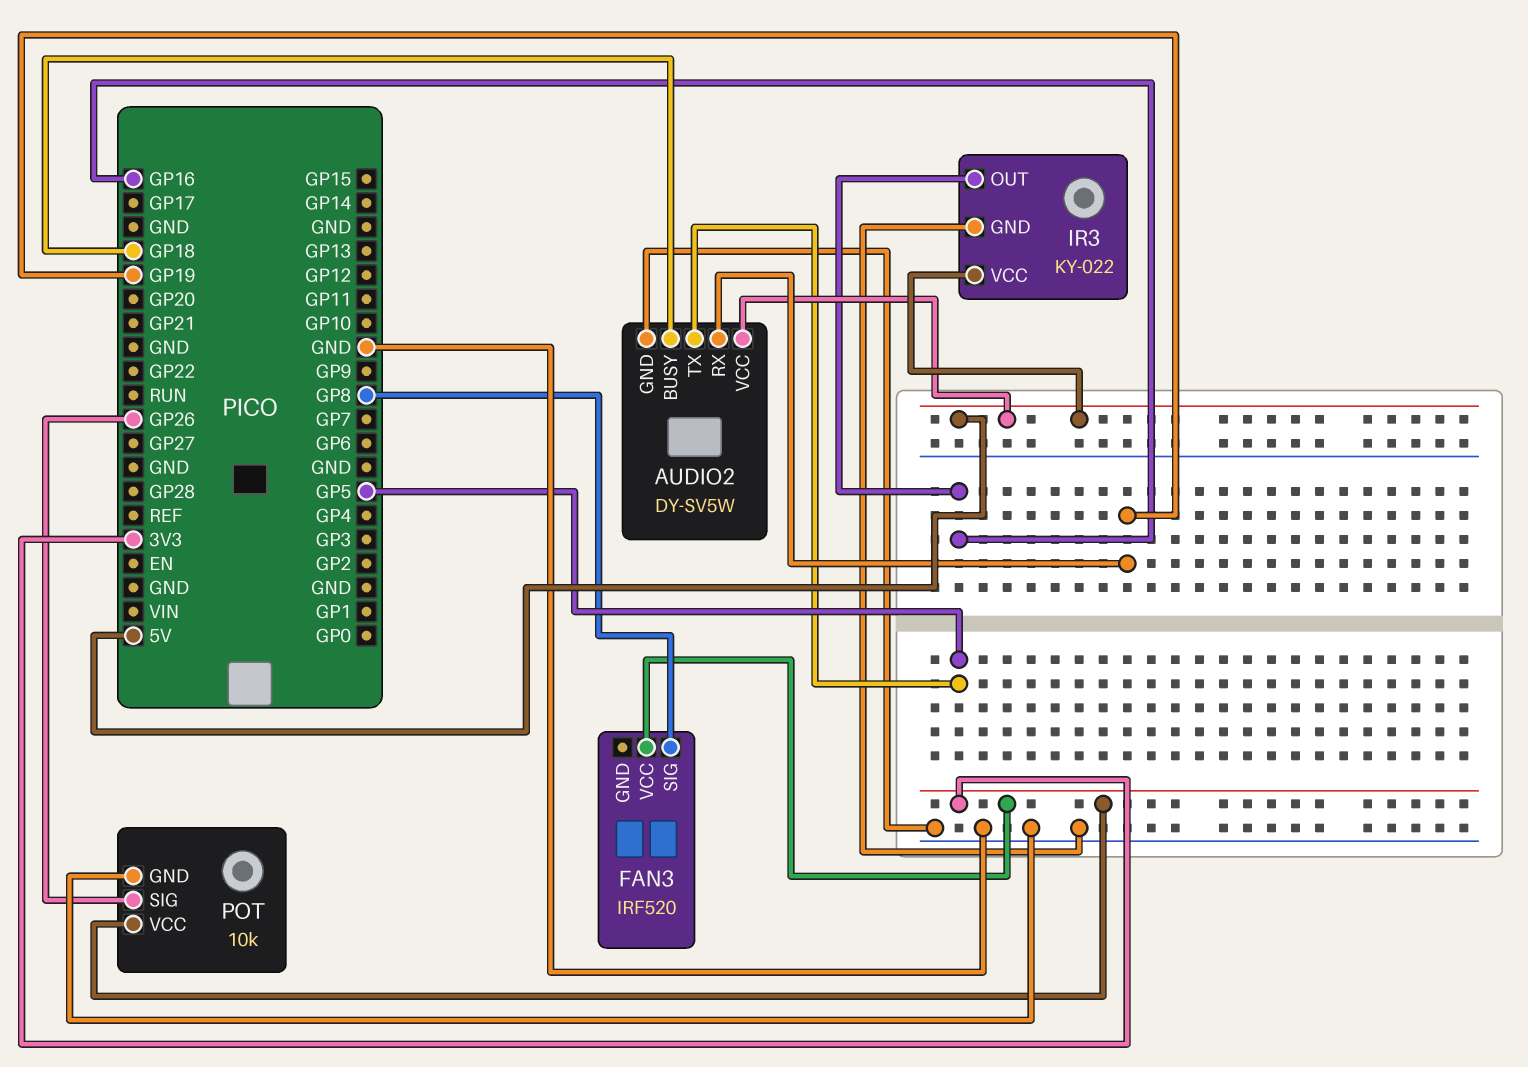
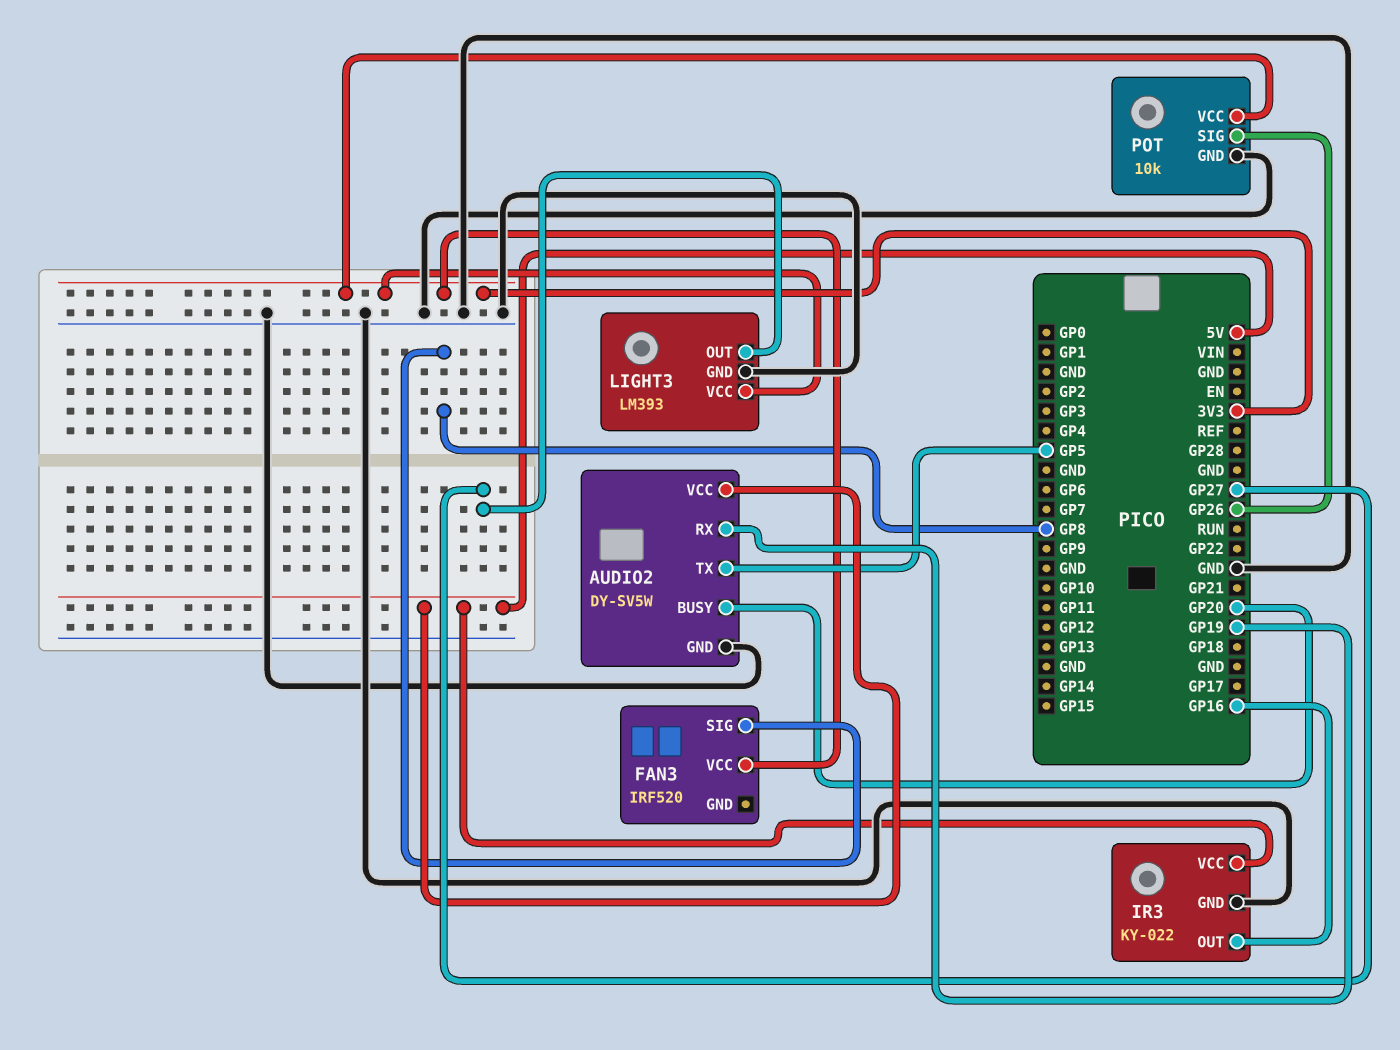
AUDIO2 pin BUSY: GP18 -> GP20
LIGHT3: none -> LM393
LIGHT3 pin GND: none -> GND
LIGHT3 pin OUT: none -> GP27
LIGHT3 pin VCC: none -> 3V3

